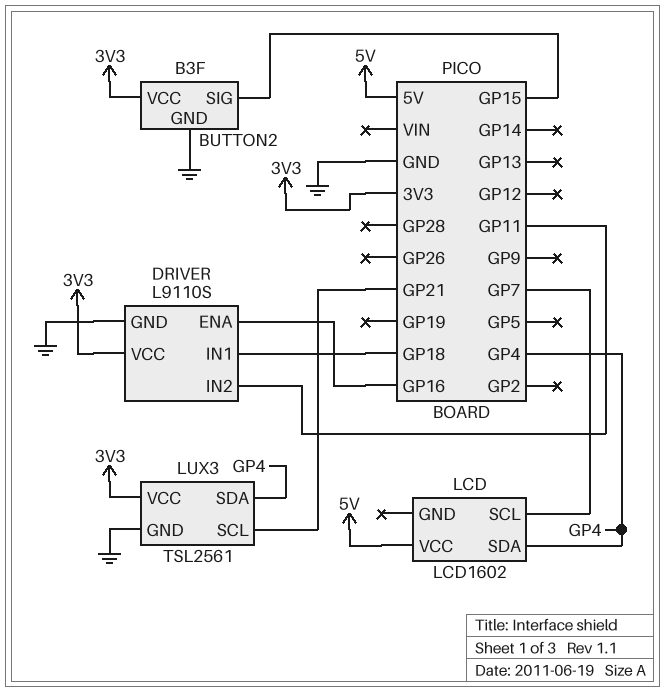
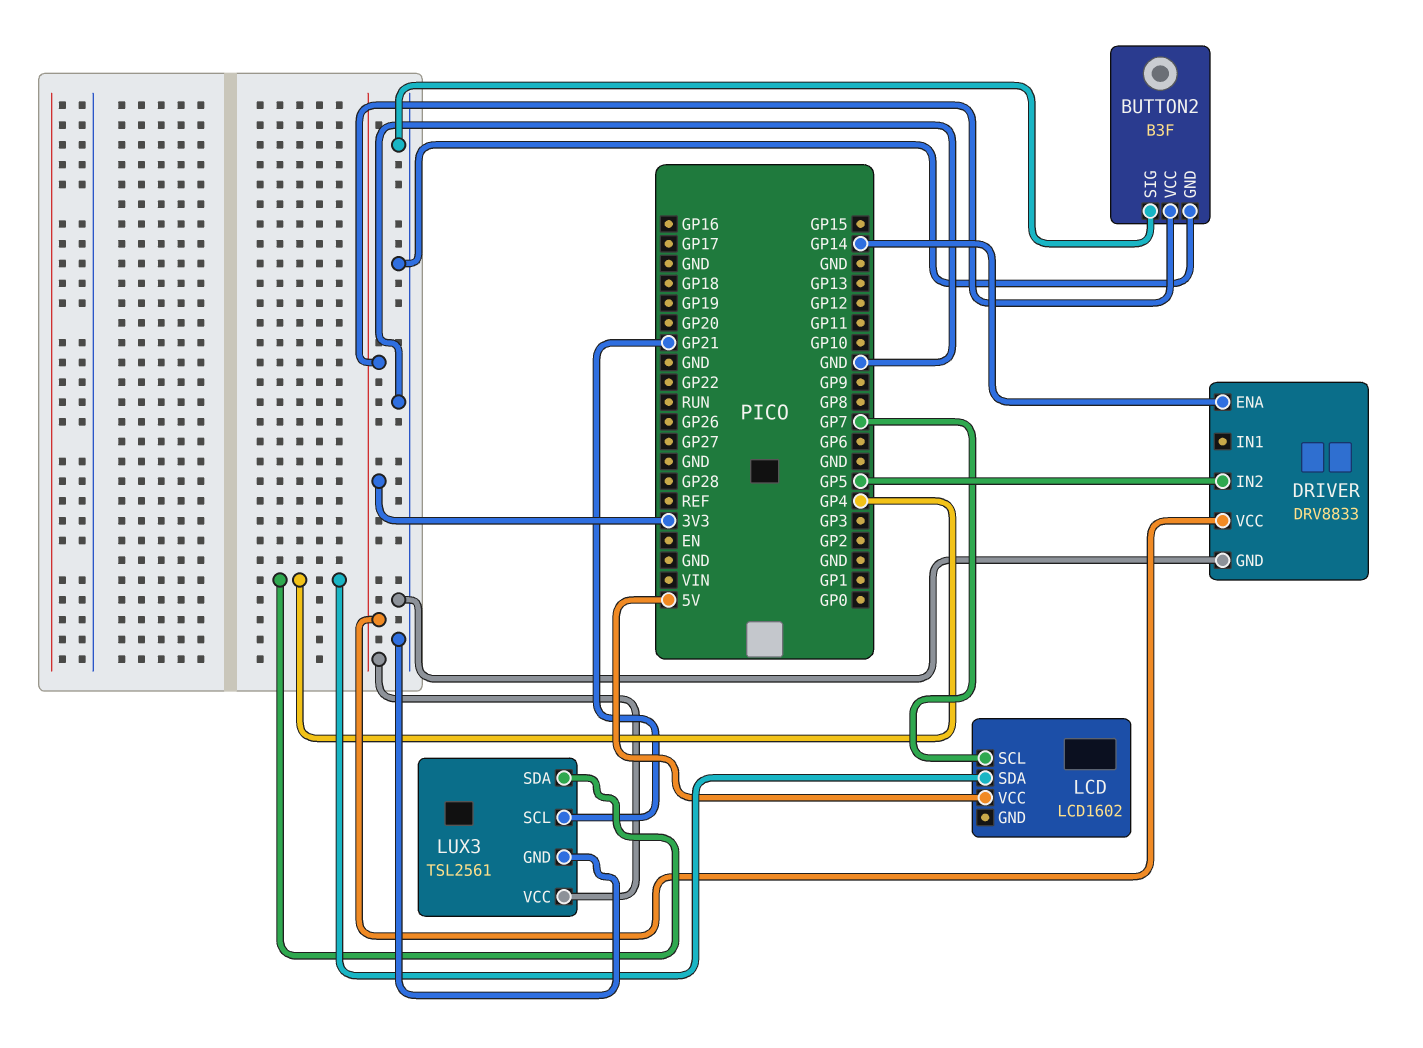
BUTTON2 pin SIG: GP15 -> GND
DRIVER: L9110S -> DRV8833
DRIVER pin ENA: GP16 -> GP14
DRIVER pin IN1: GP18 -> none
DRIVER pin IN2: GP11 -> GP5

